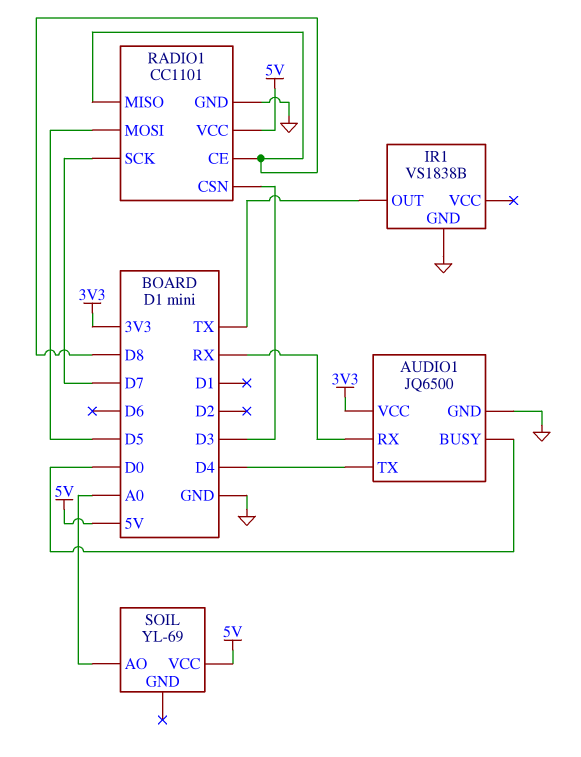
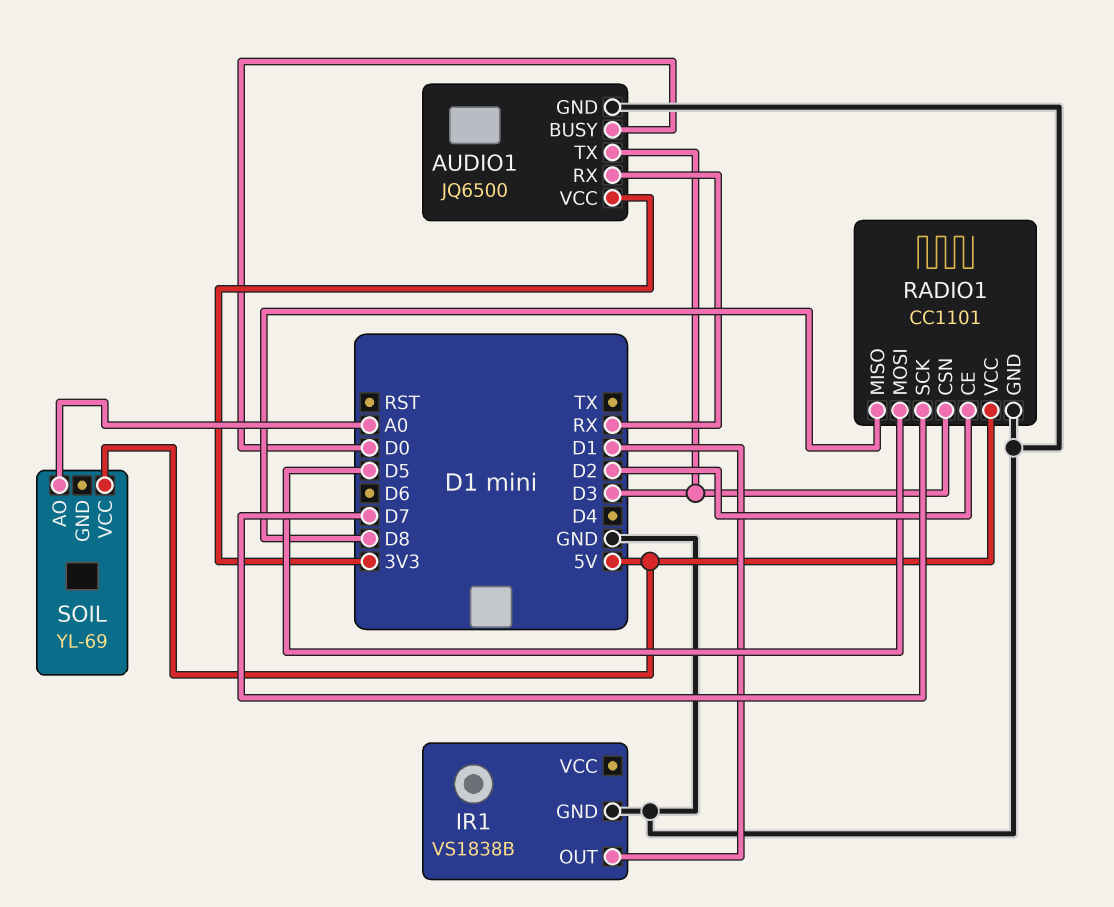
AUDIO1 pin TX: D4 -> D3
IR1 pin OUT: TX -> D1
RADIO1 pin CE: D8 -> D2

